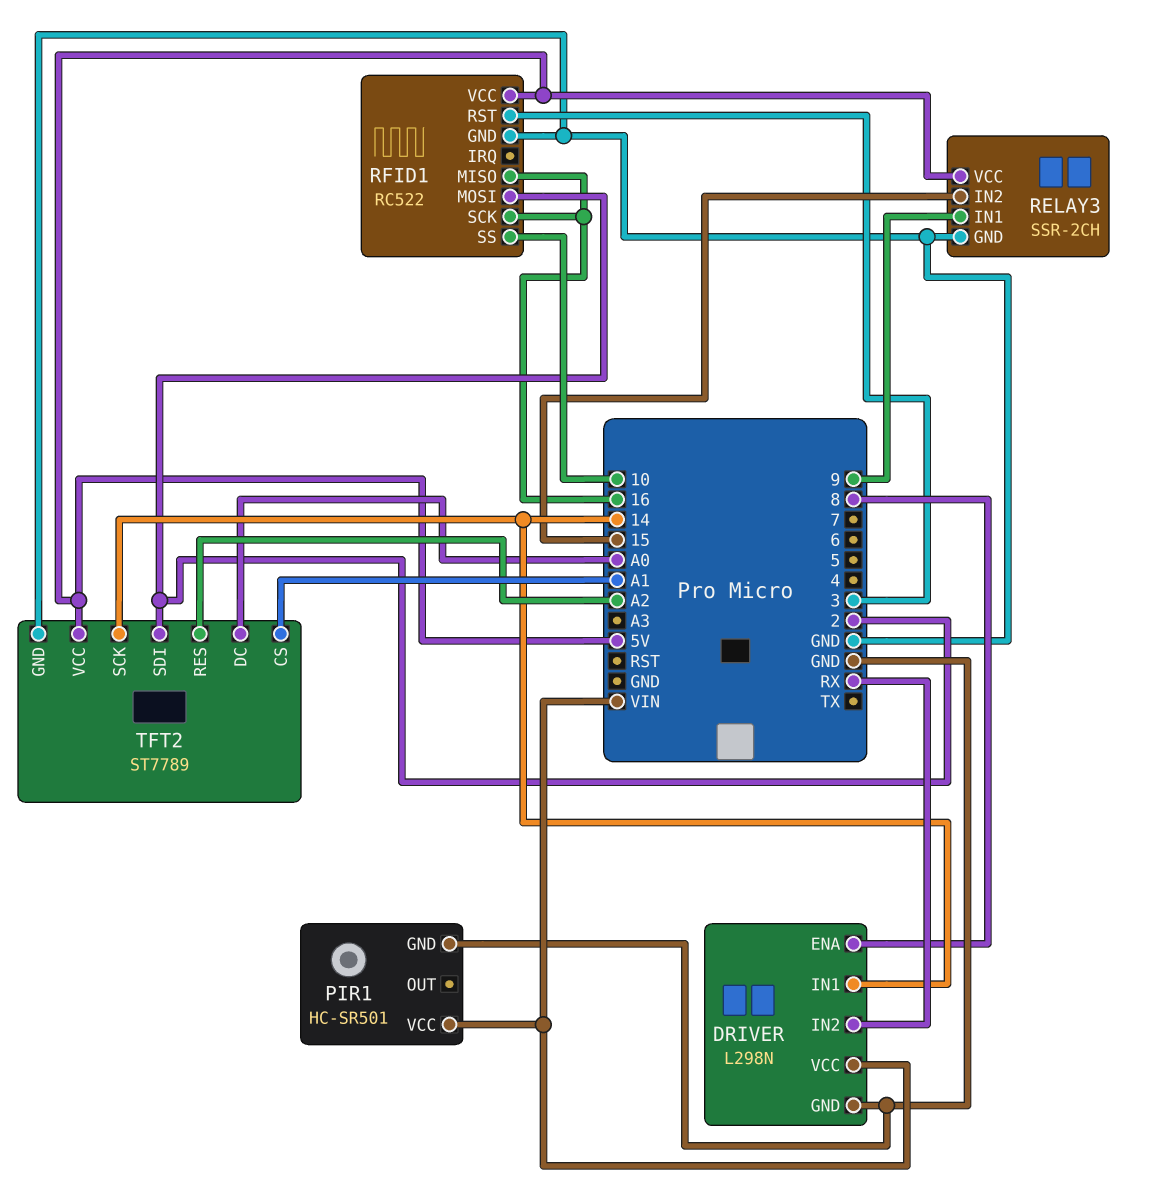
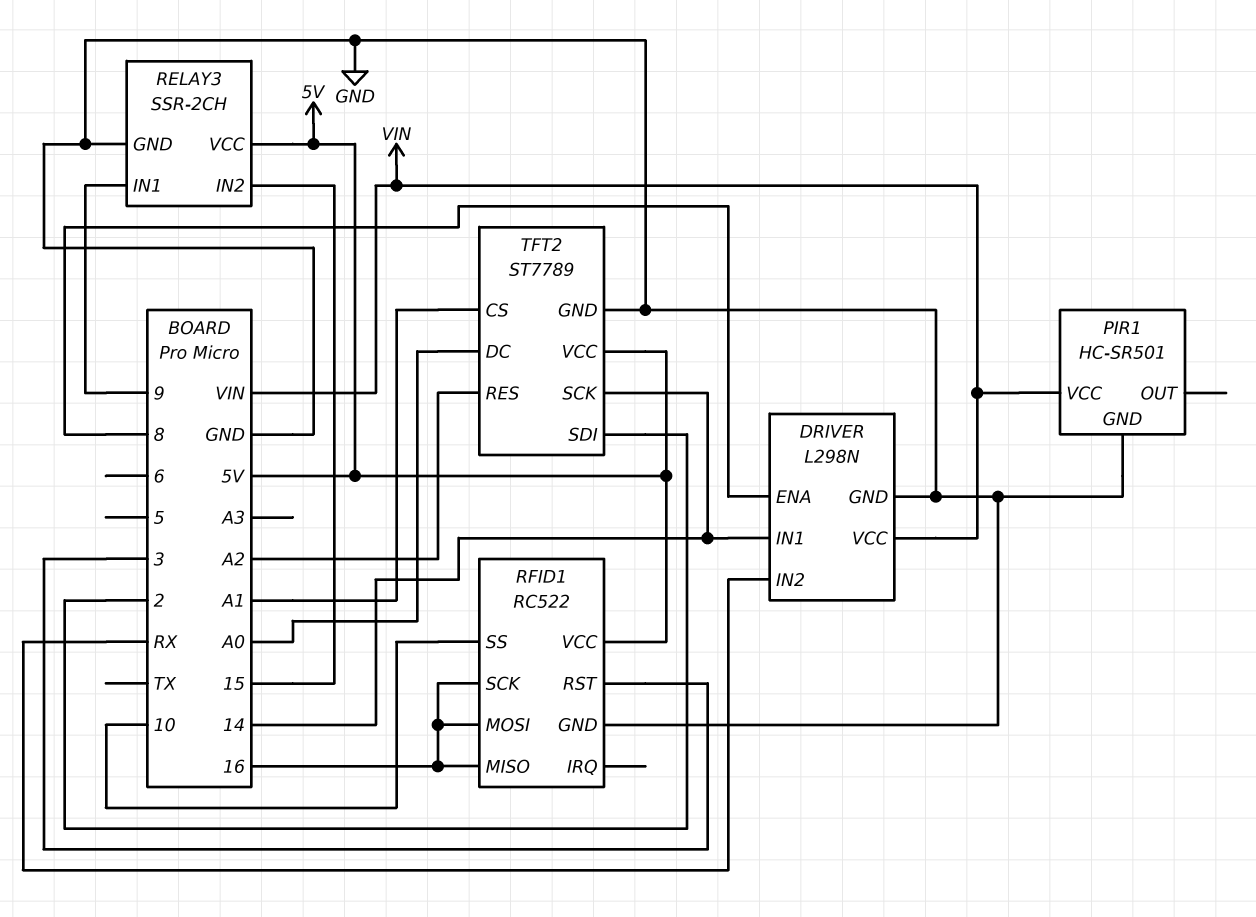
RFID1 pin MOSI: 2 -> 16

